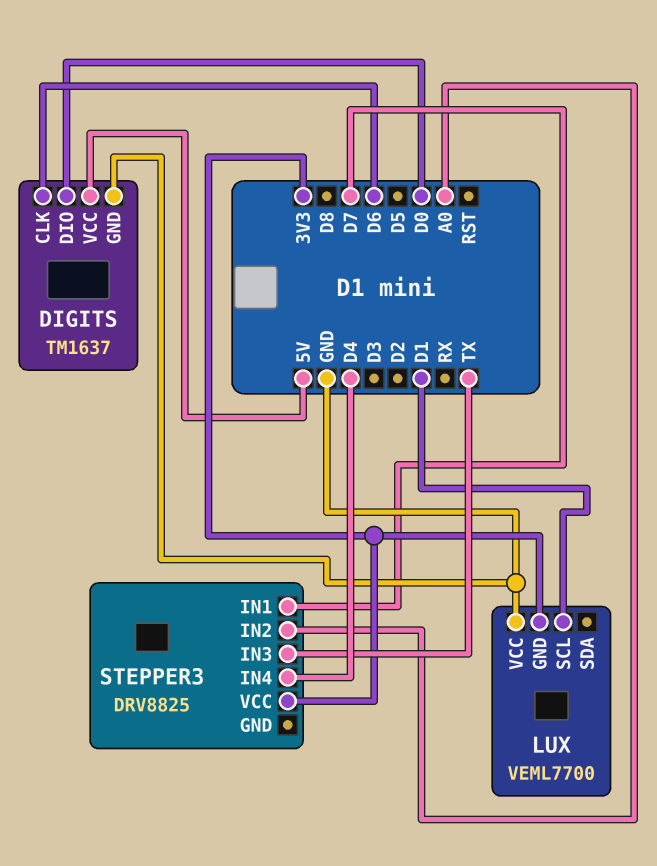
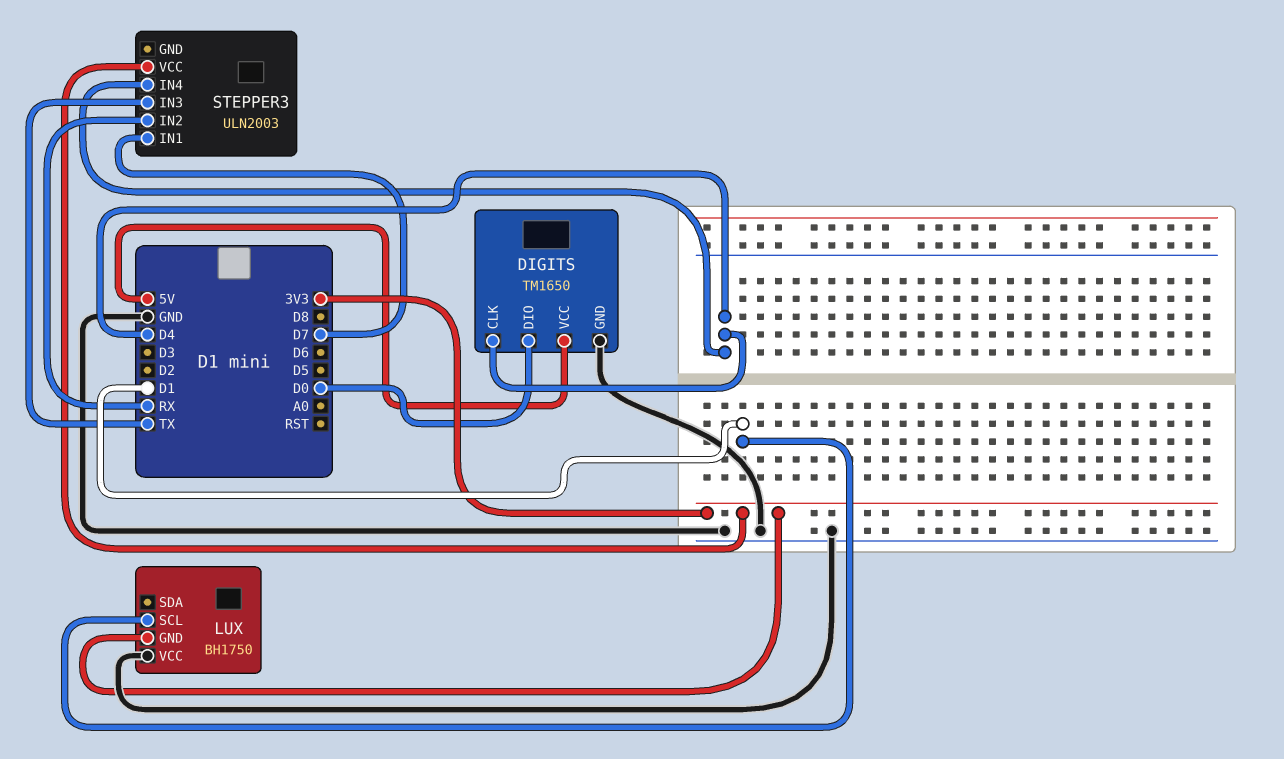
DIGITS: TM1637 -> TM1650
DIGITS pin CLK: D6 -> D4
LUX: VEML7700 -> BH1750
STEPPER3: DRV8825 -> ULN2003
STEPPER3 pin IN2: A0 -> RX

